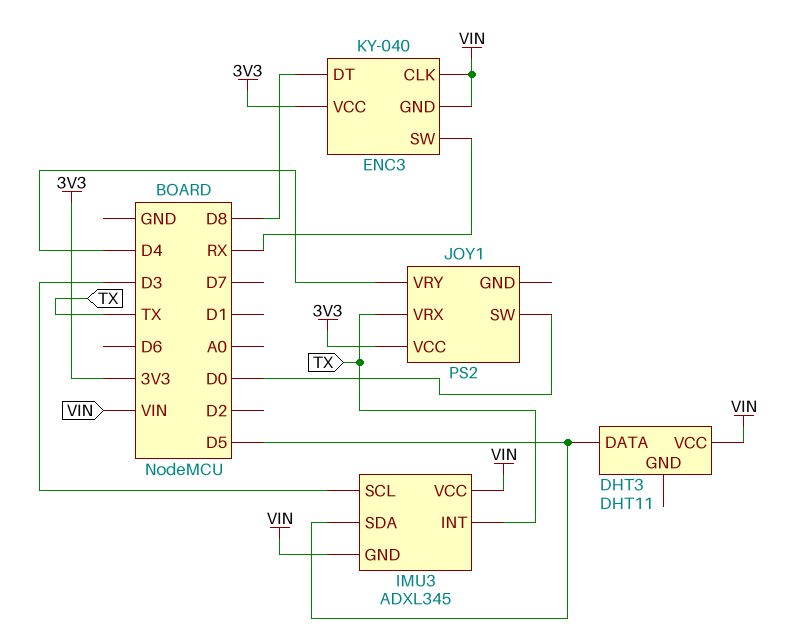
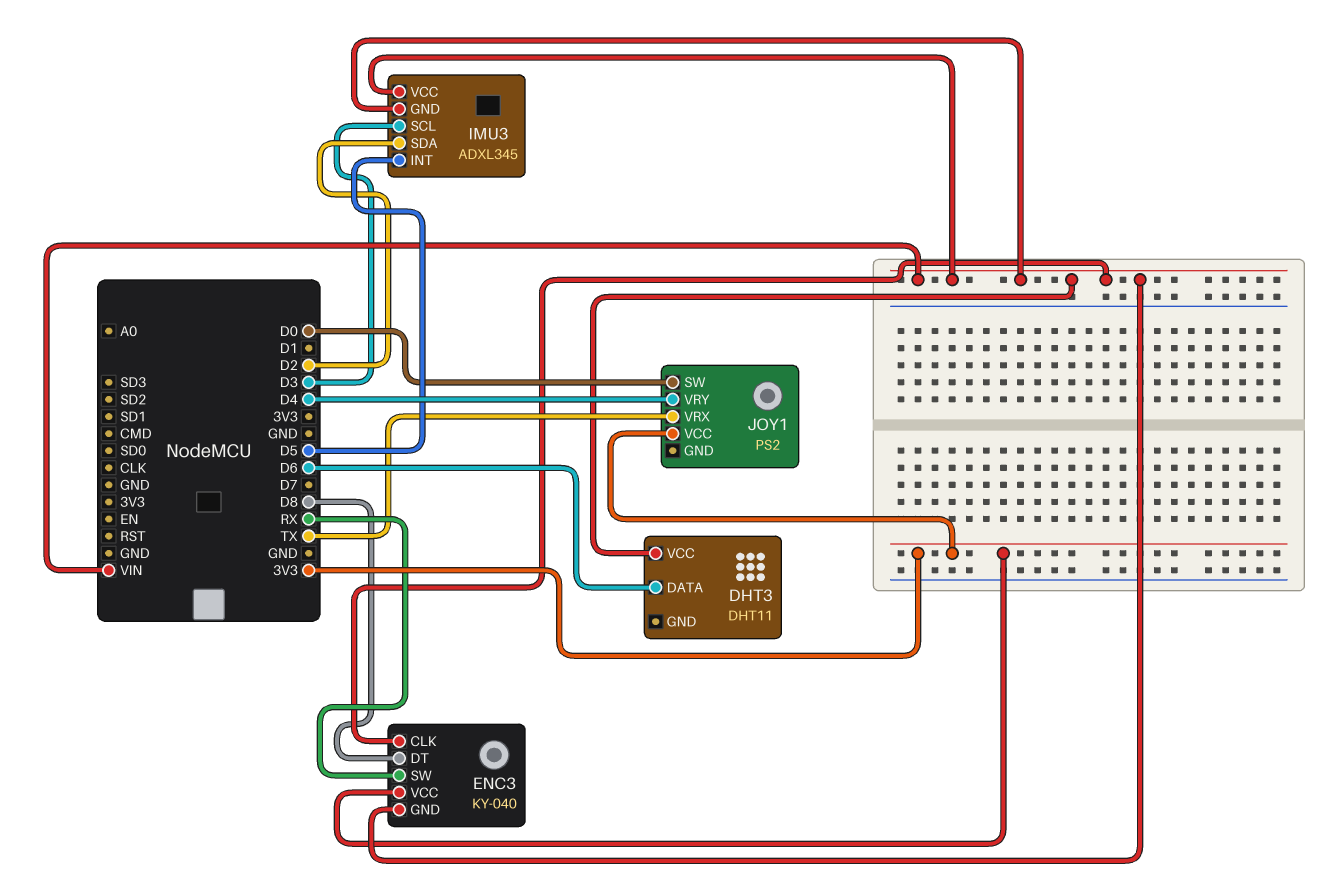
DHT3 pin DATA: D5 -> D6
IMU3 pin INT: TX -> D5
IMU3 pin SDA: D5 -> D2

